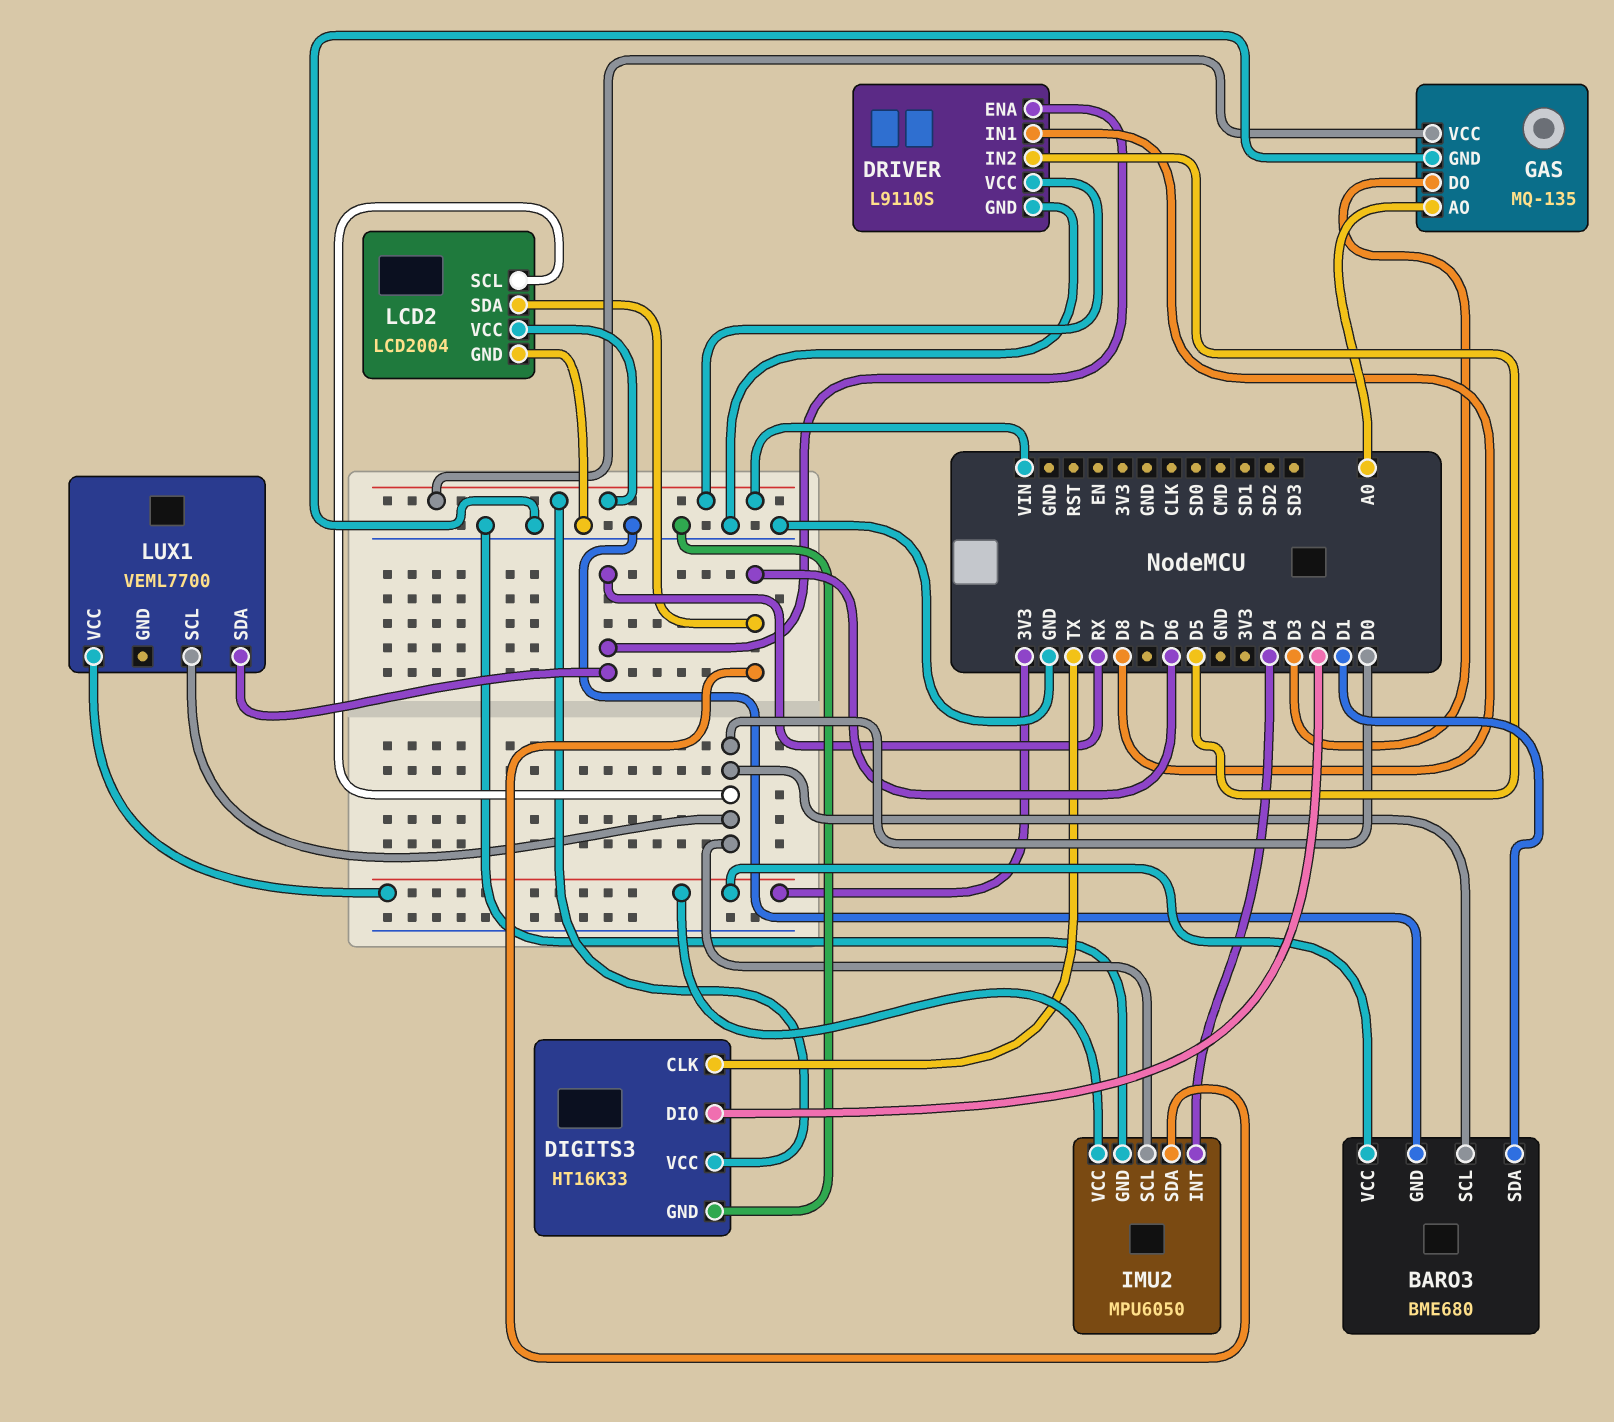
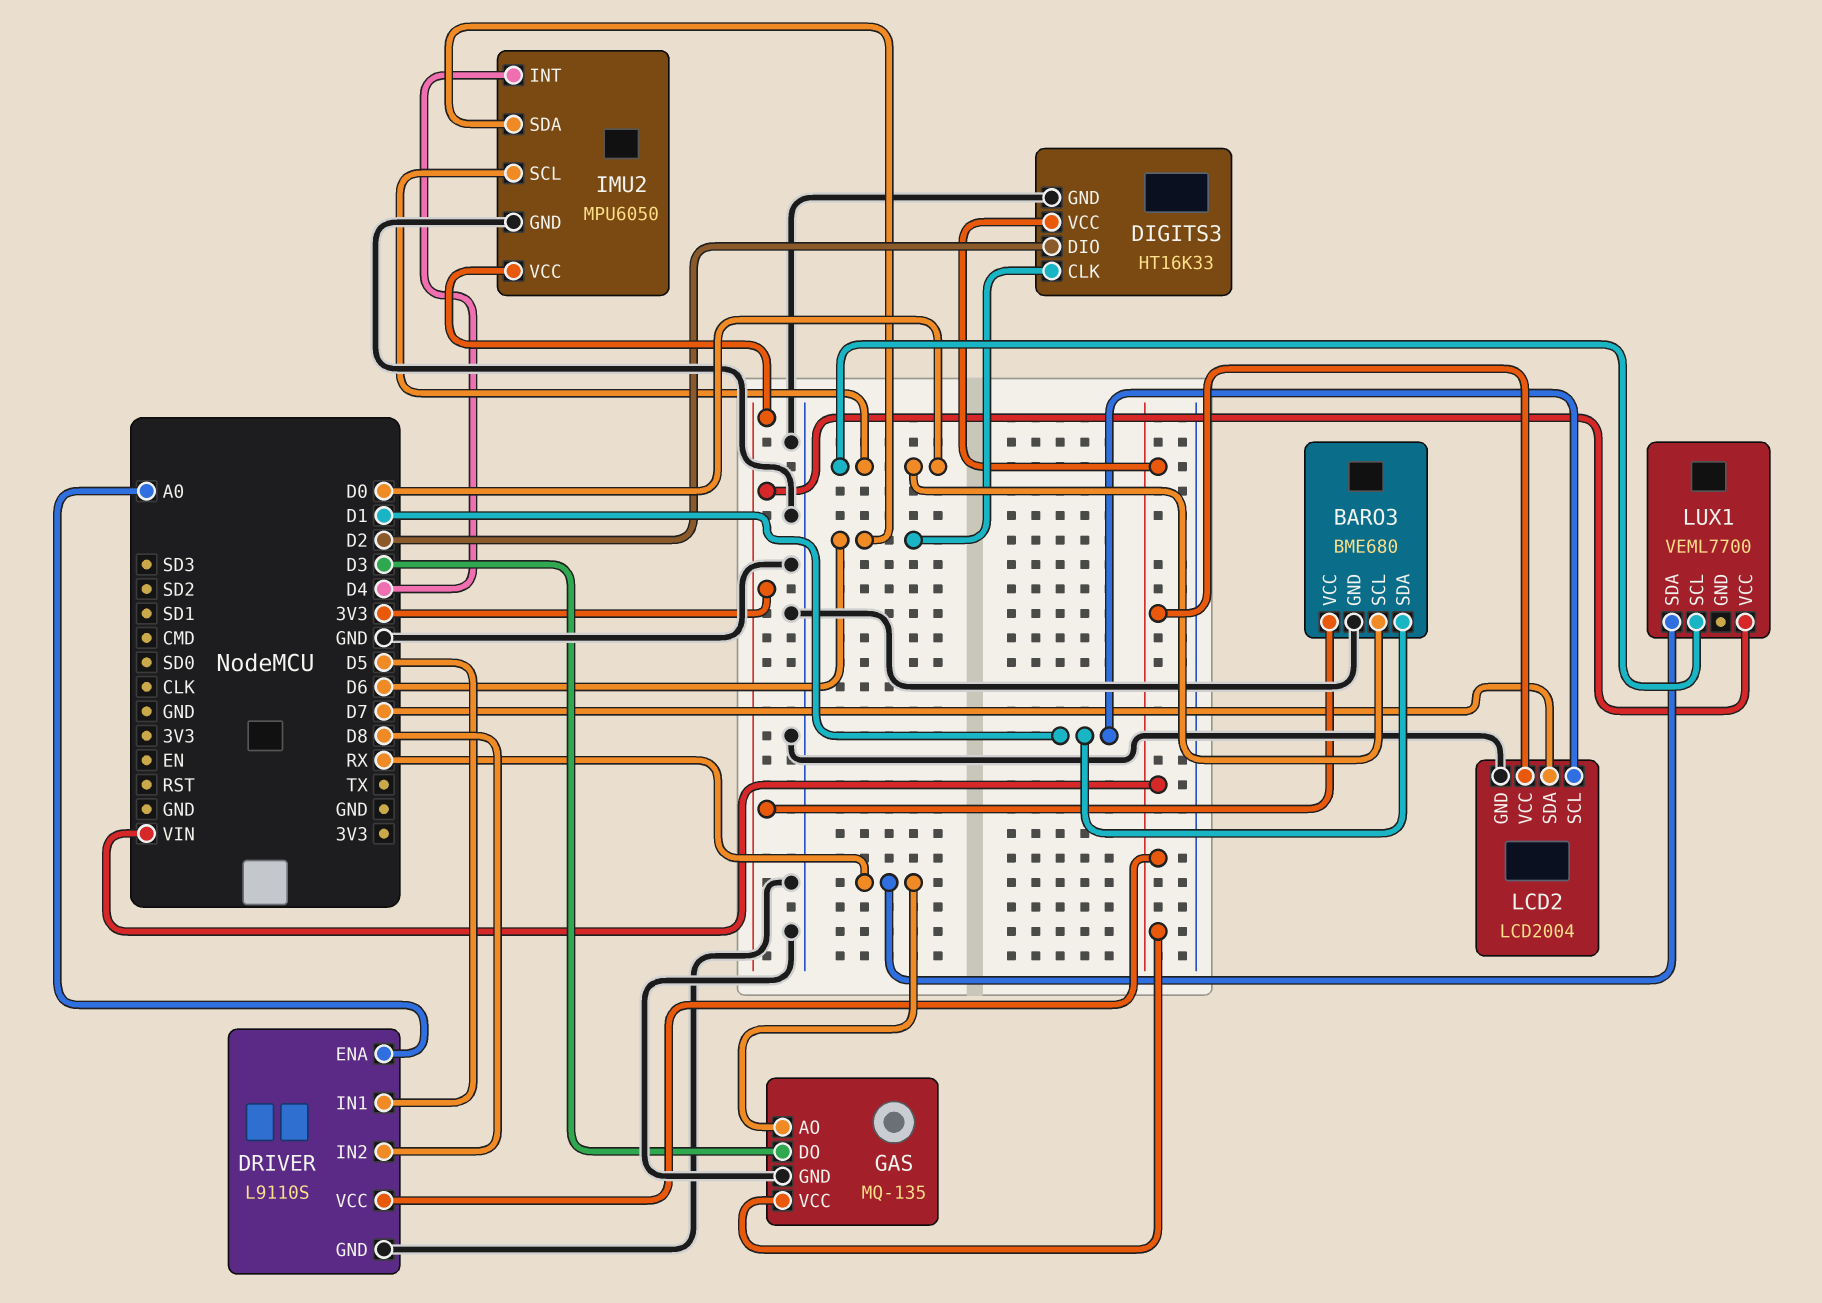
DIGITS3 pin CLK: TX -> D6
DRIVER pin ENA: RX -> A0
DRIVER pin IN1: D8 -> D5
DRIVER pin IN2: D5 -> D8
GAS pin AO: A0 -> RX
LCD2 pin SCL: D0 -> D1
LCD2 pin SDA: D6 -> D7

